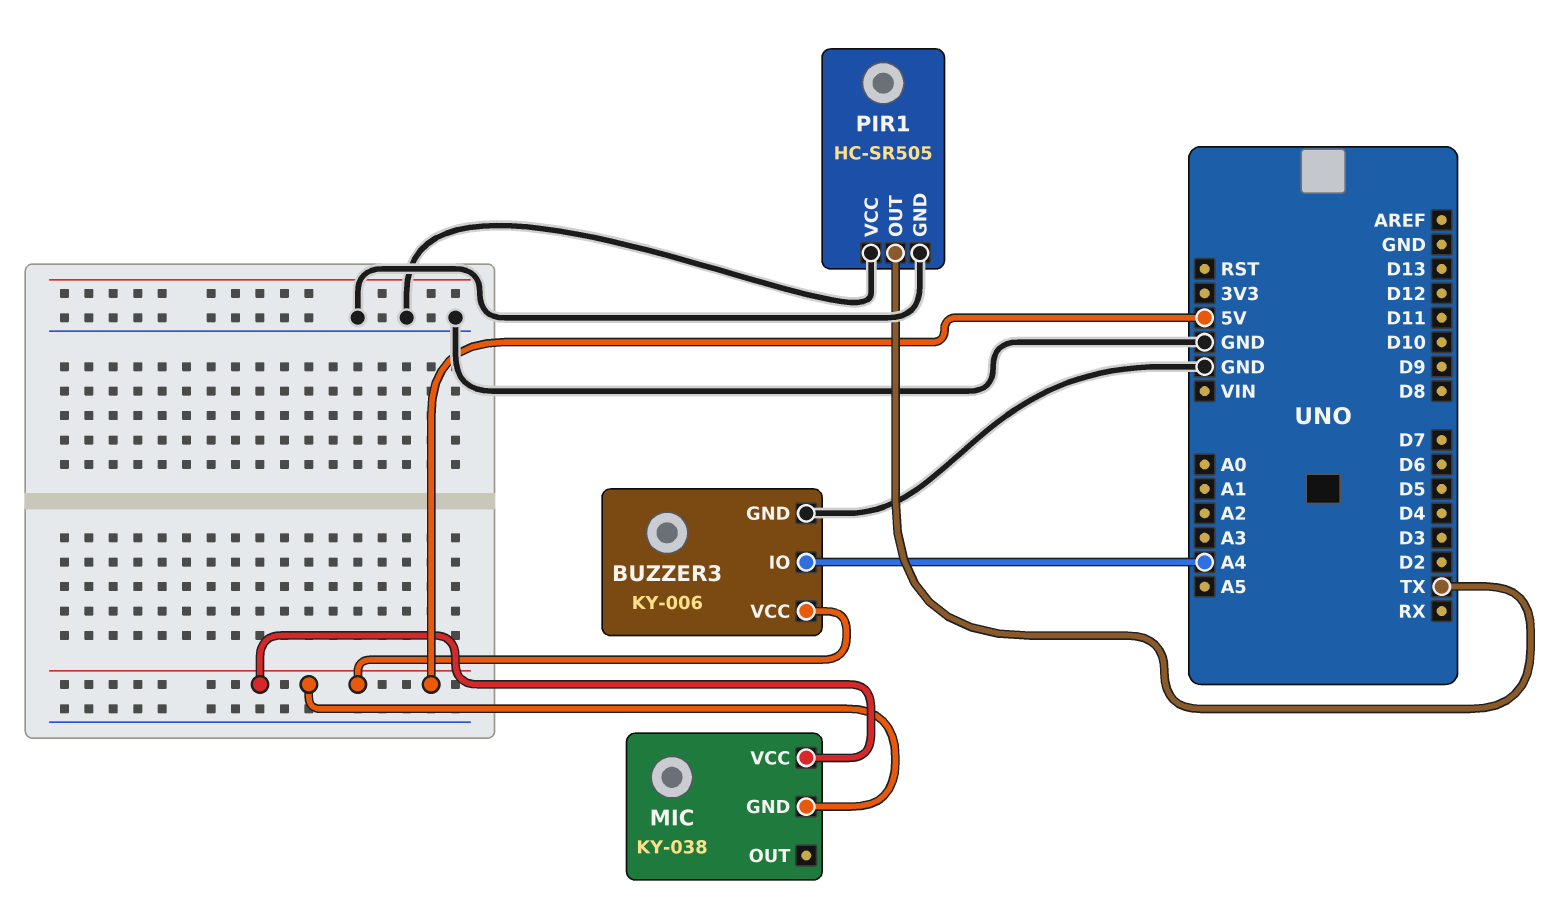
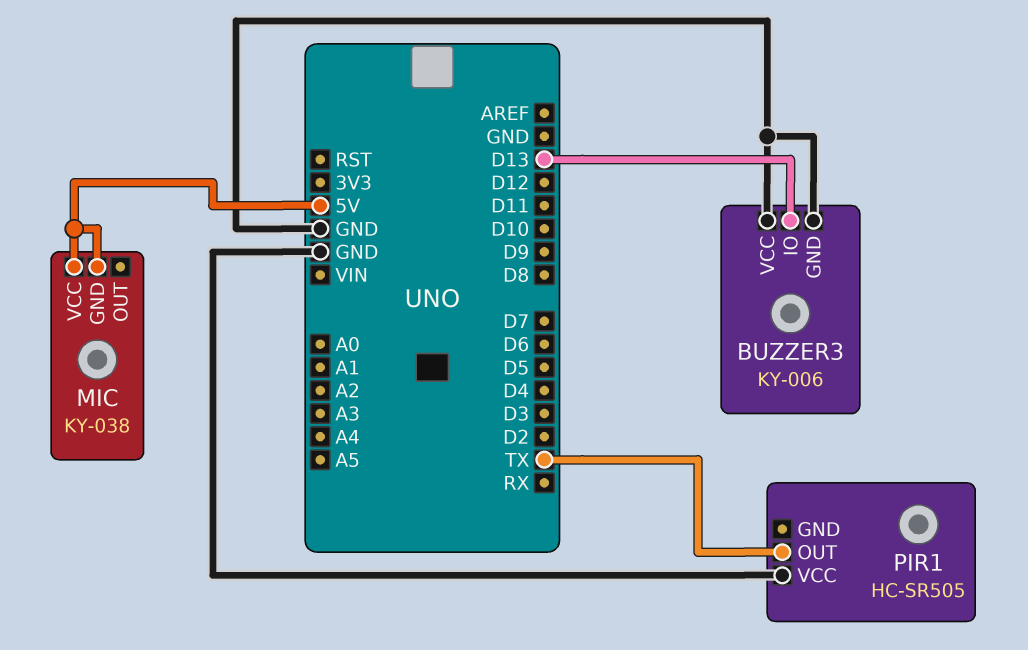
BUZZER3 pin IO: A4 -> D13
BUZZER3 pin VCC: 5V -> GND
PIR1 pin GND: GND -> none

